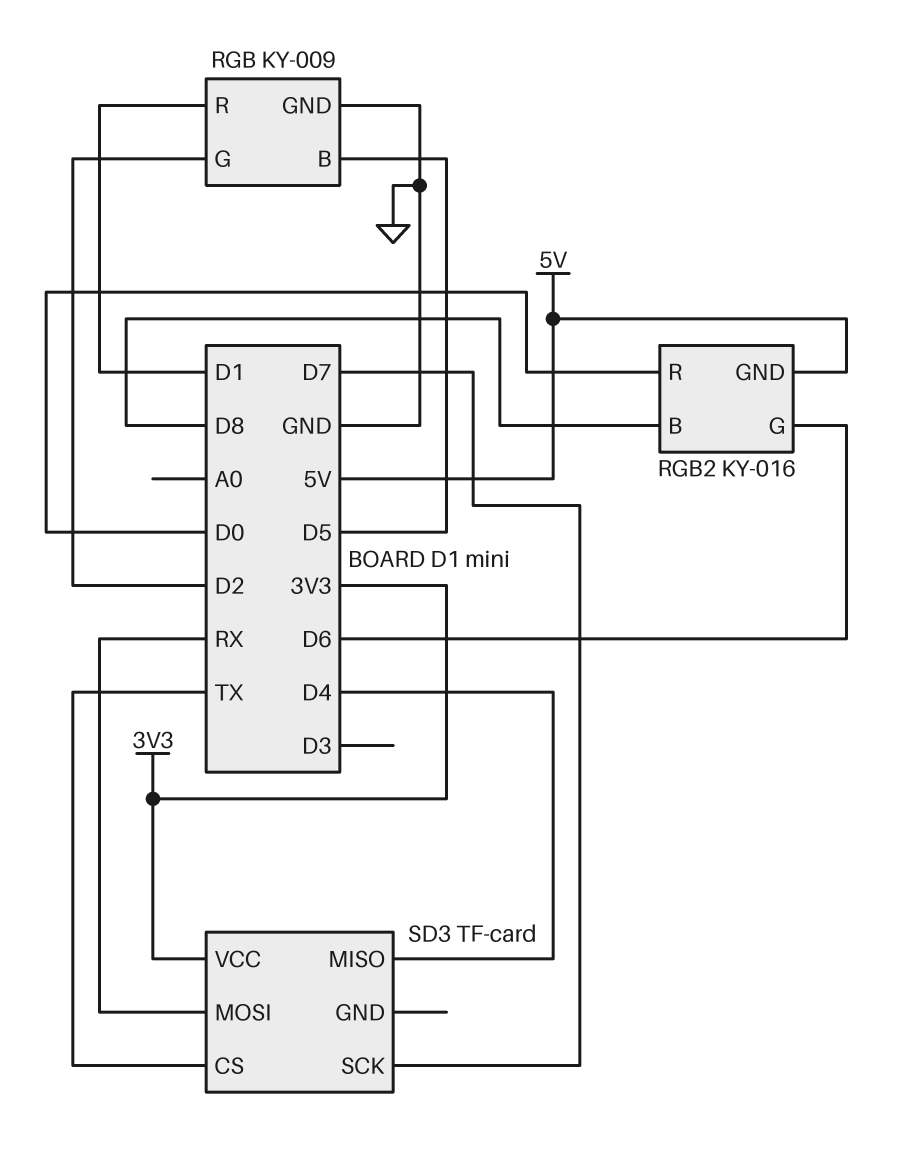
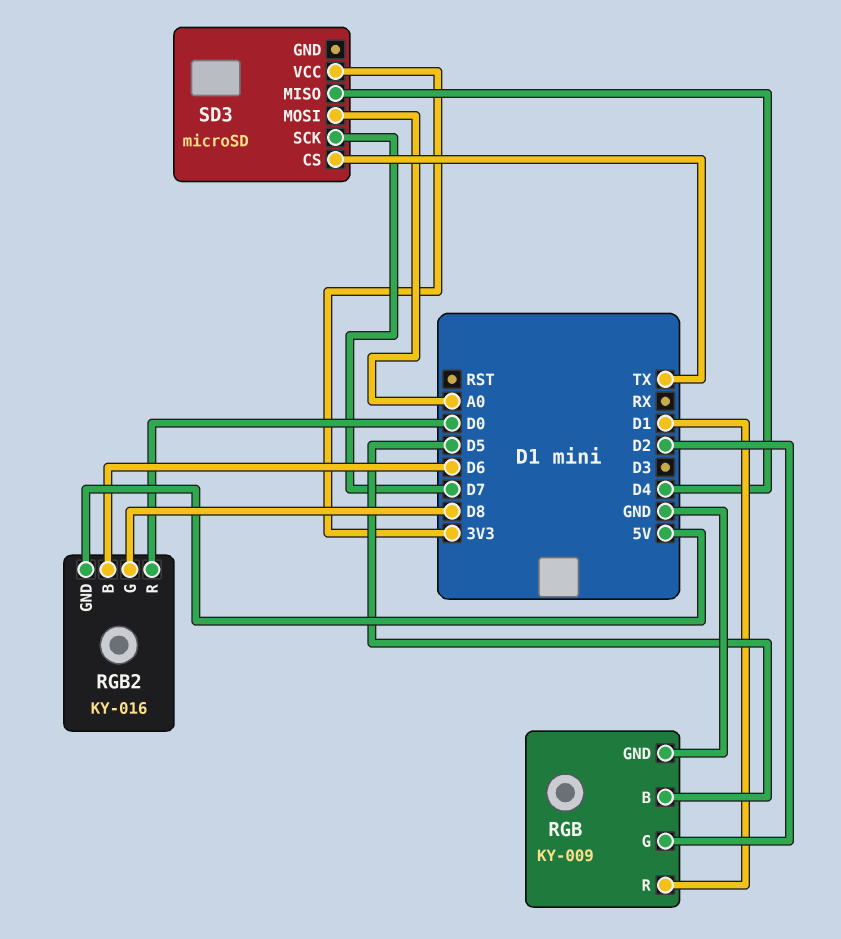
RGB2 pin B: D8 -> D6
RGB2 pin G: D6 -> D8
SD3: TF-card -> microSD
SD3 pin MOSI: RX -> A0

